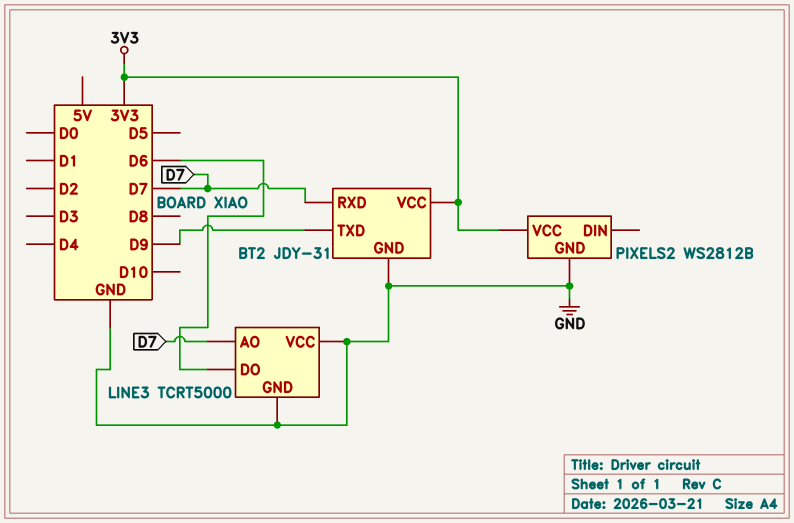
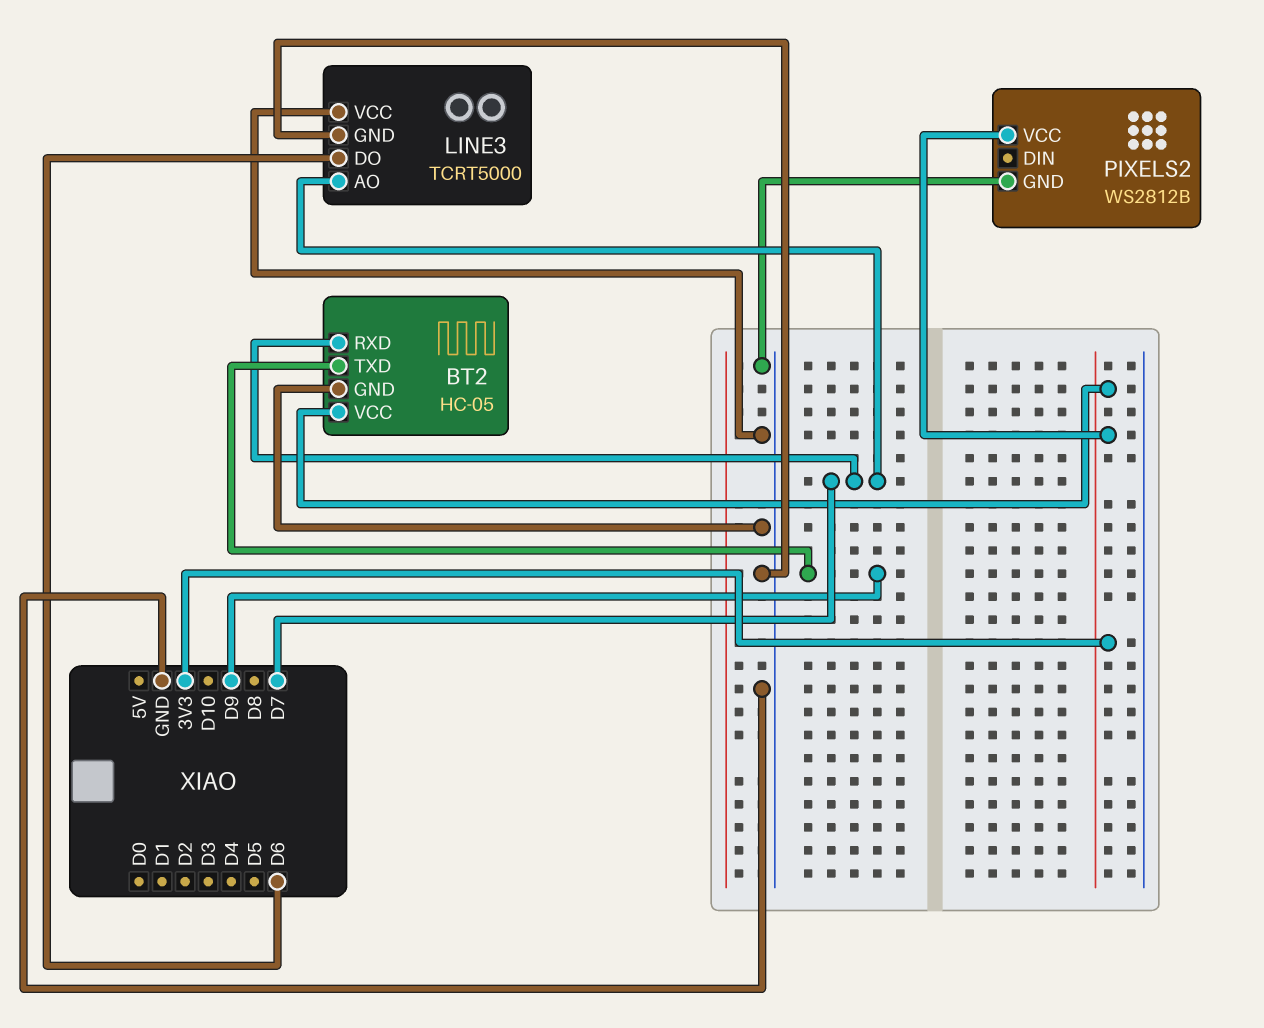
BT2: JDY-31 -> HC-05

